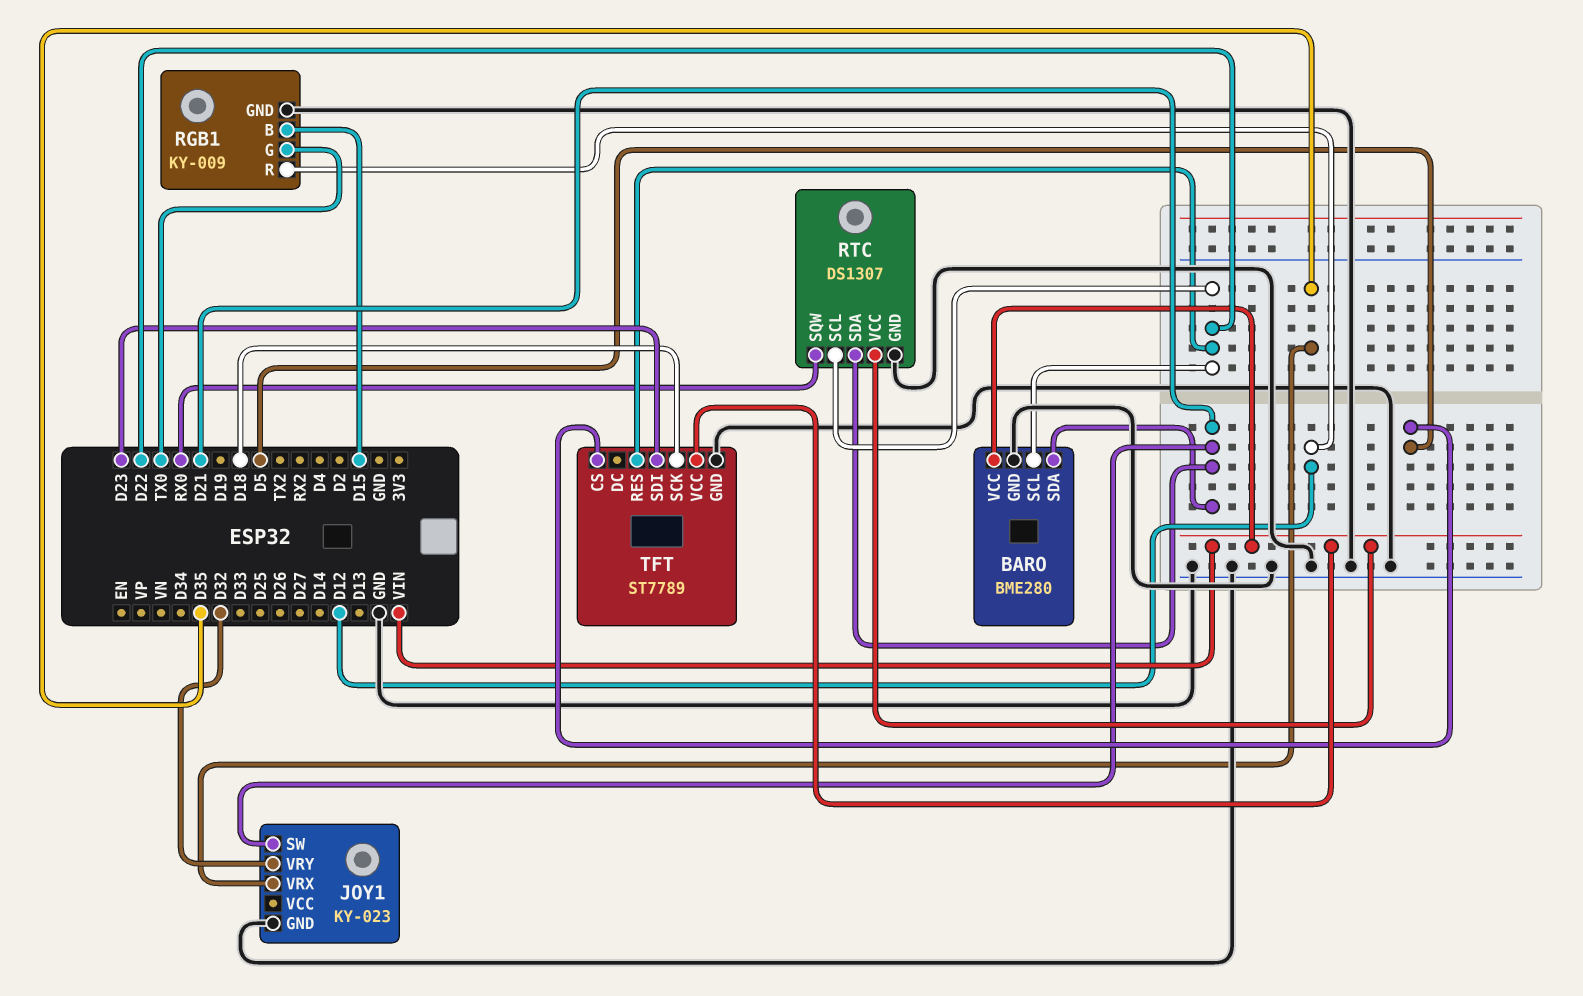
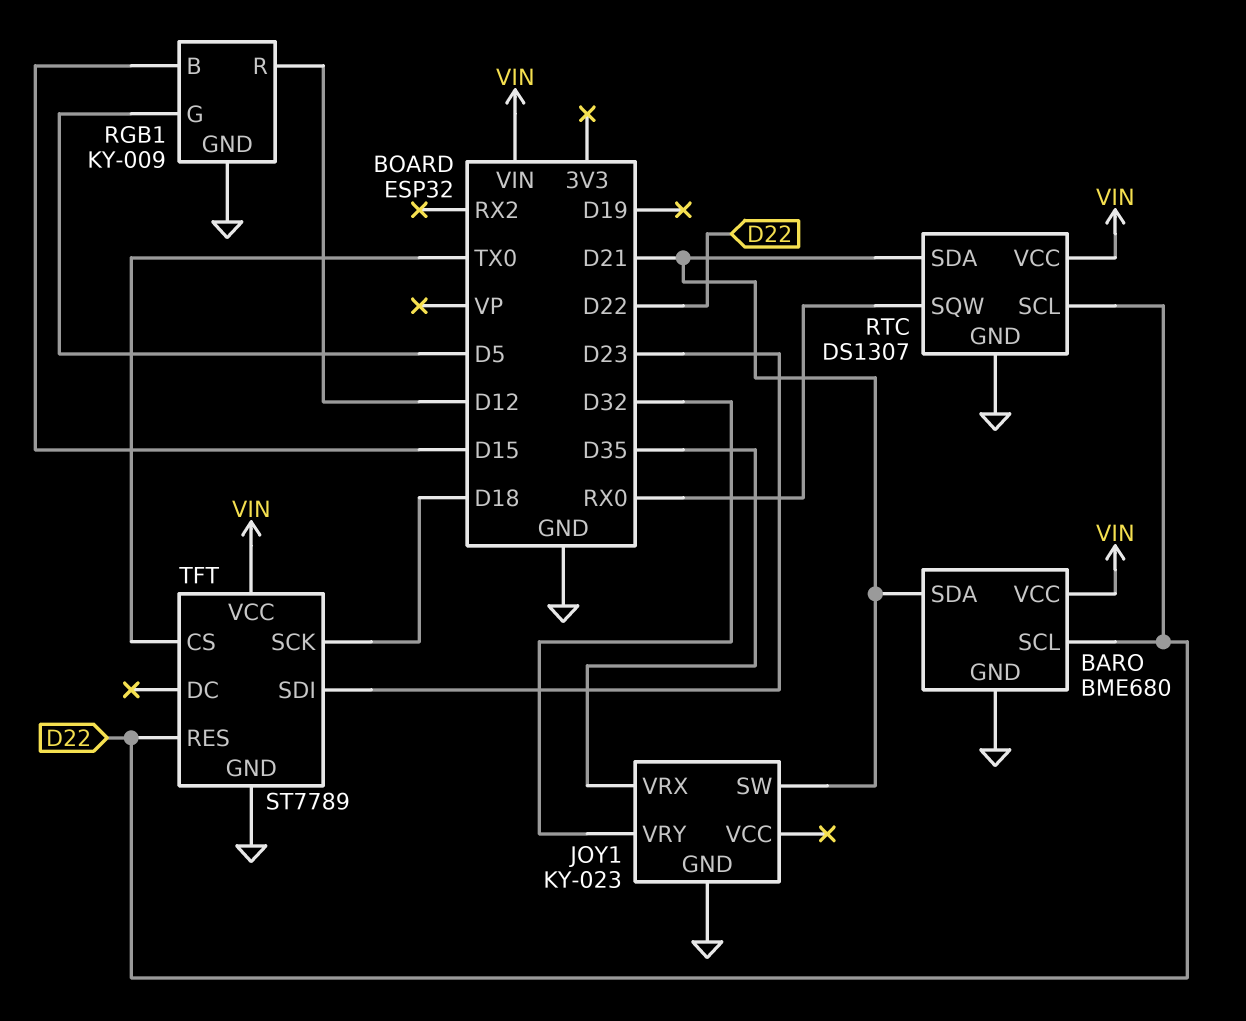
BARO: BME280 -> BME680
RGB1 pin G: TX0 -> D5
TFT pin CS: D5 -> TX0

